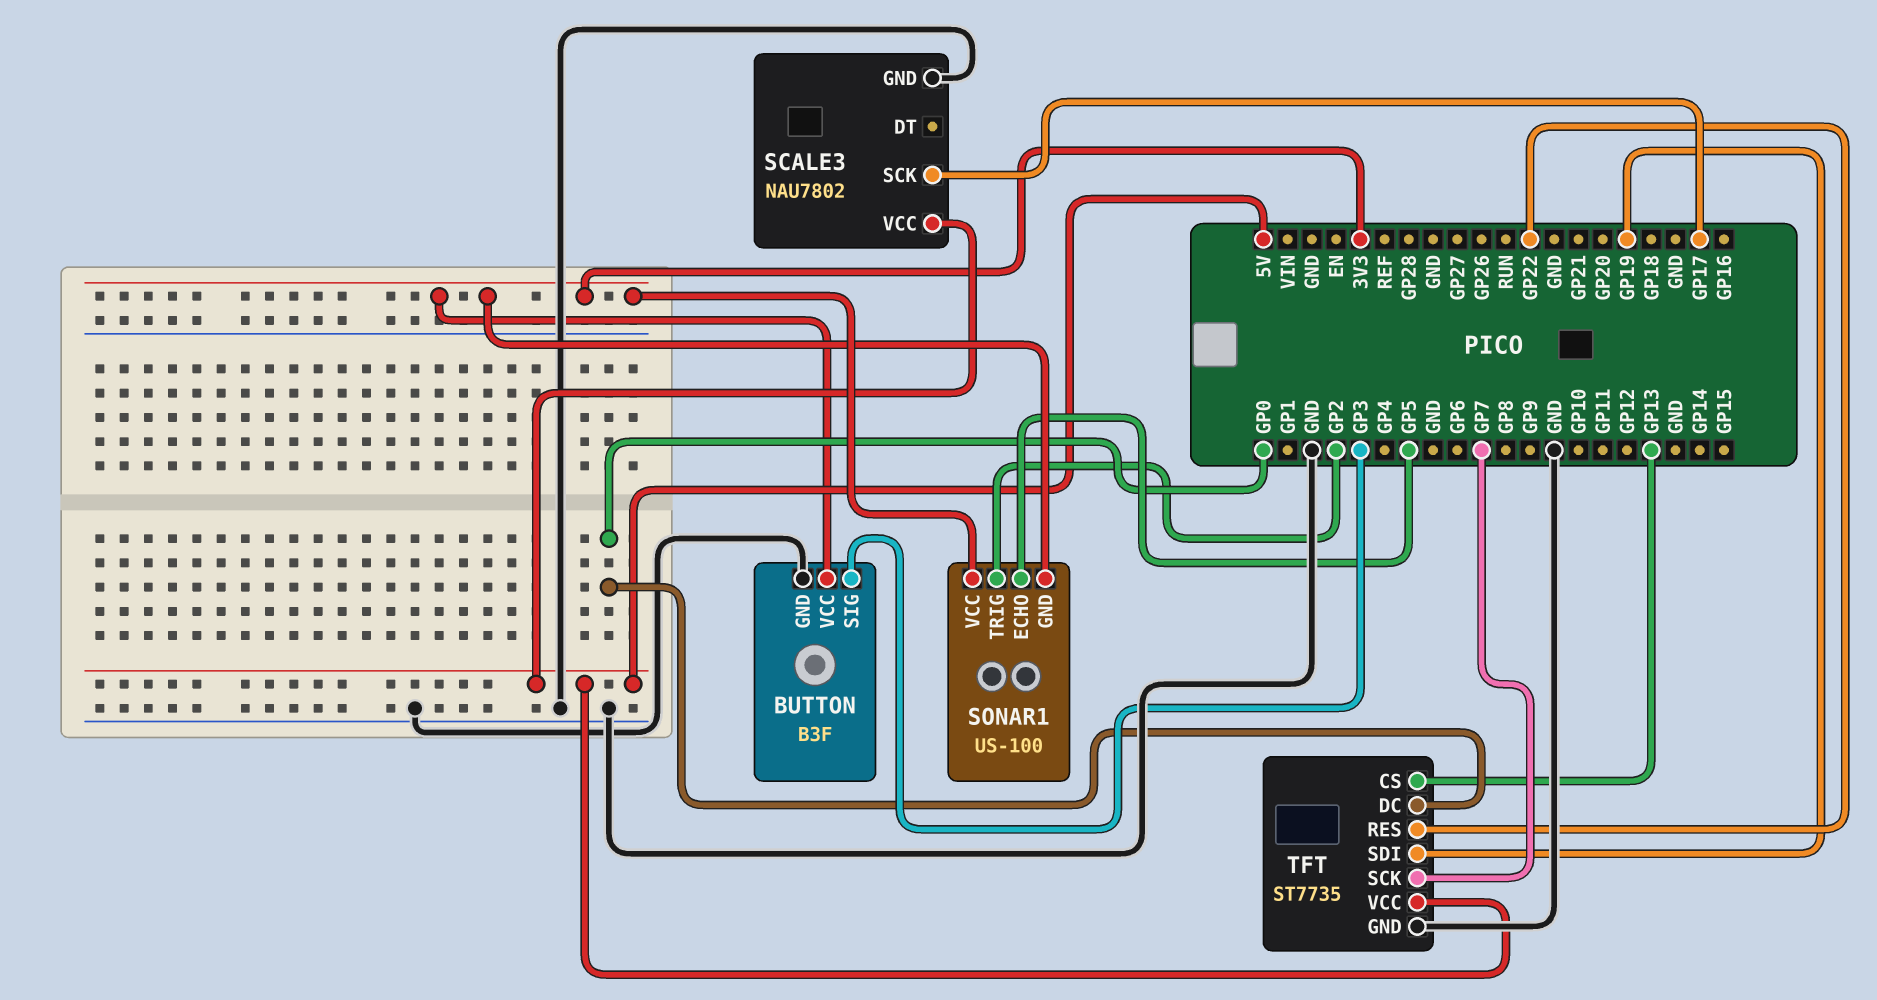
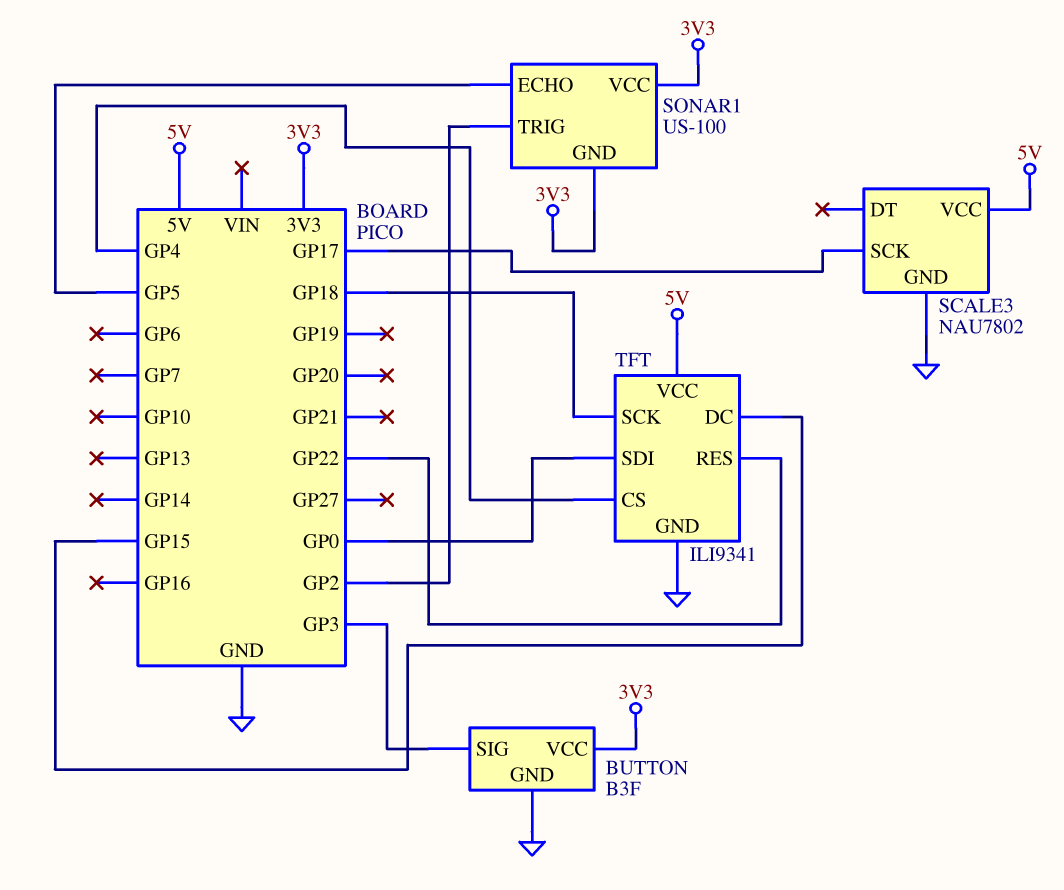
TFT: ST7735 -> ILI9341
TFT pin CS: GP13 -> GP4
TFT pin DC: GP0 -> GP15
TFT pin SCK: GP7 -> GP18
TFT pin SDI: GP19 -> GP0

